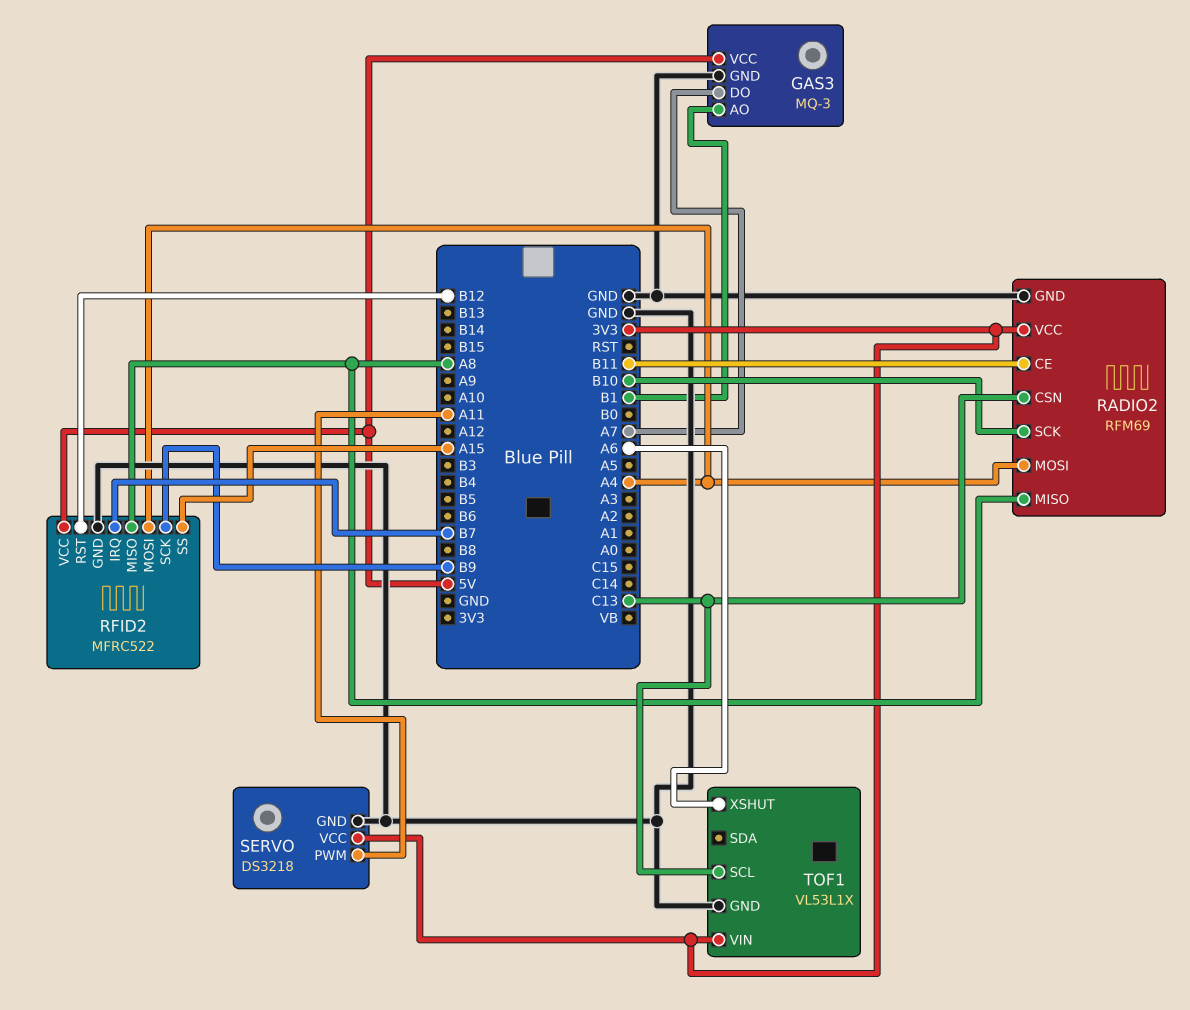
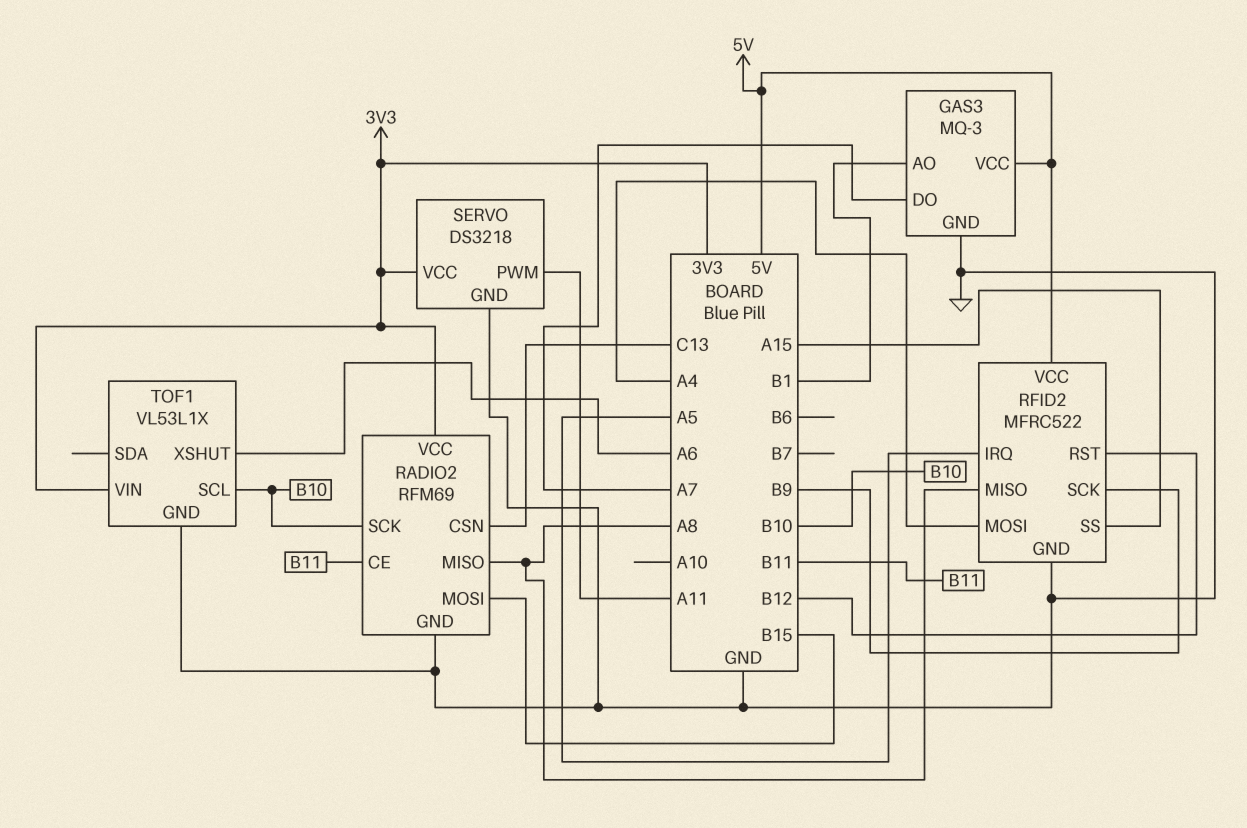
RADIO2 pin MOSI: A4 -> B15
RFID2 pin IRQ: B7 -> A5
TOF1 pin SCL: C13 -> B10

